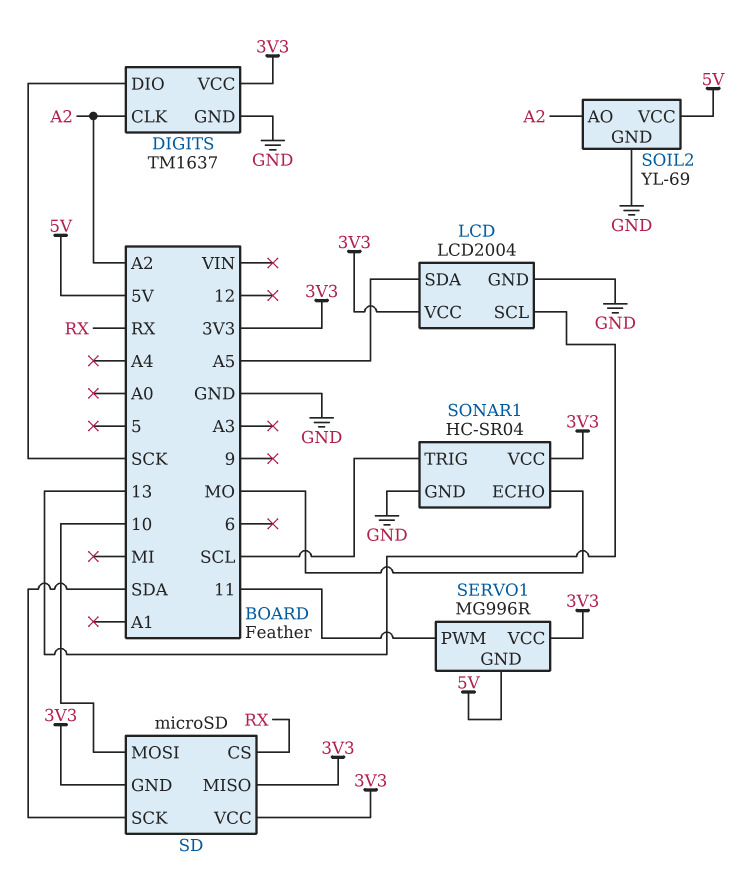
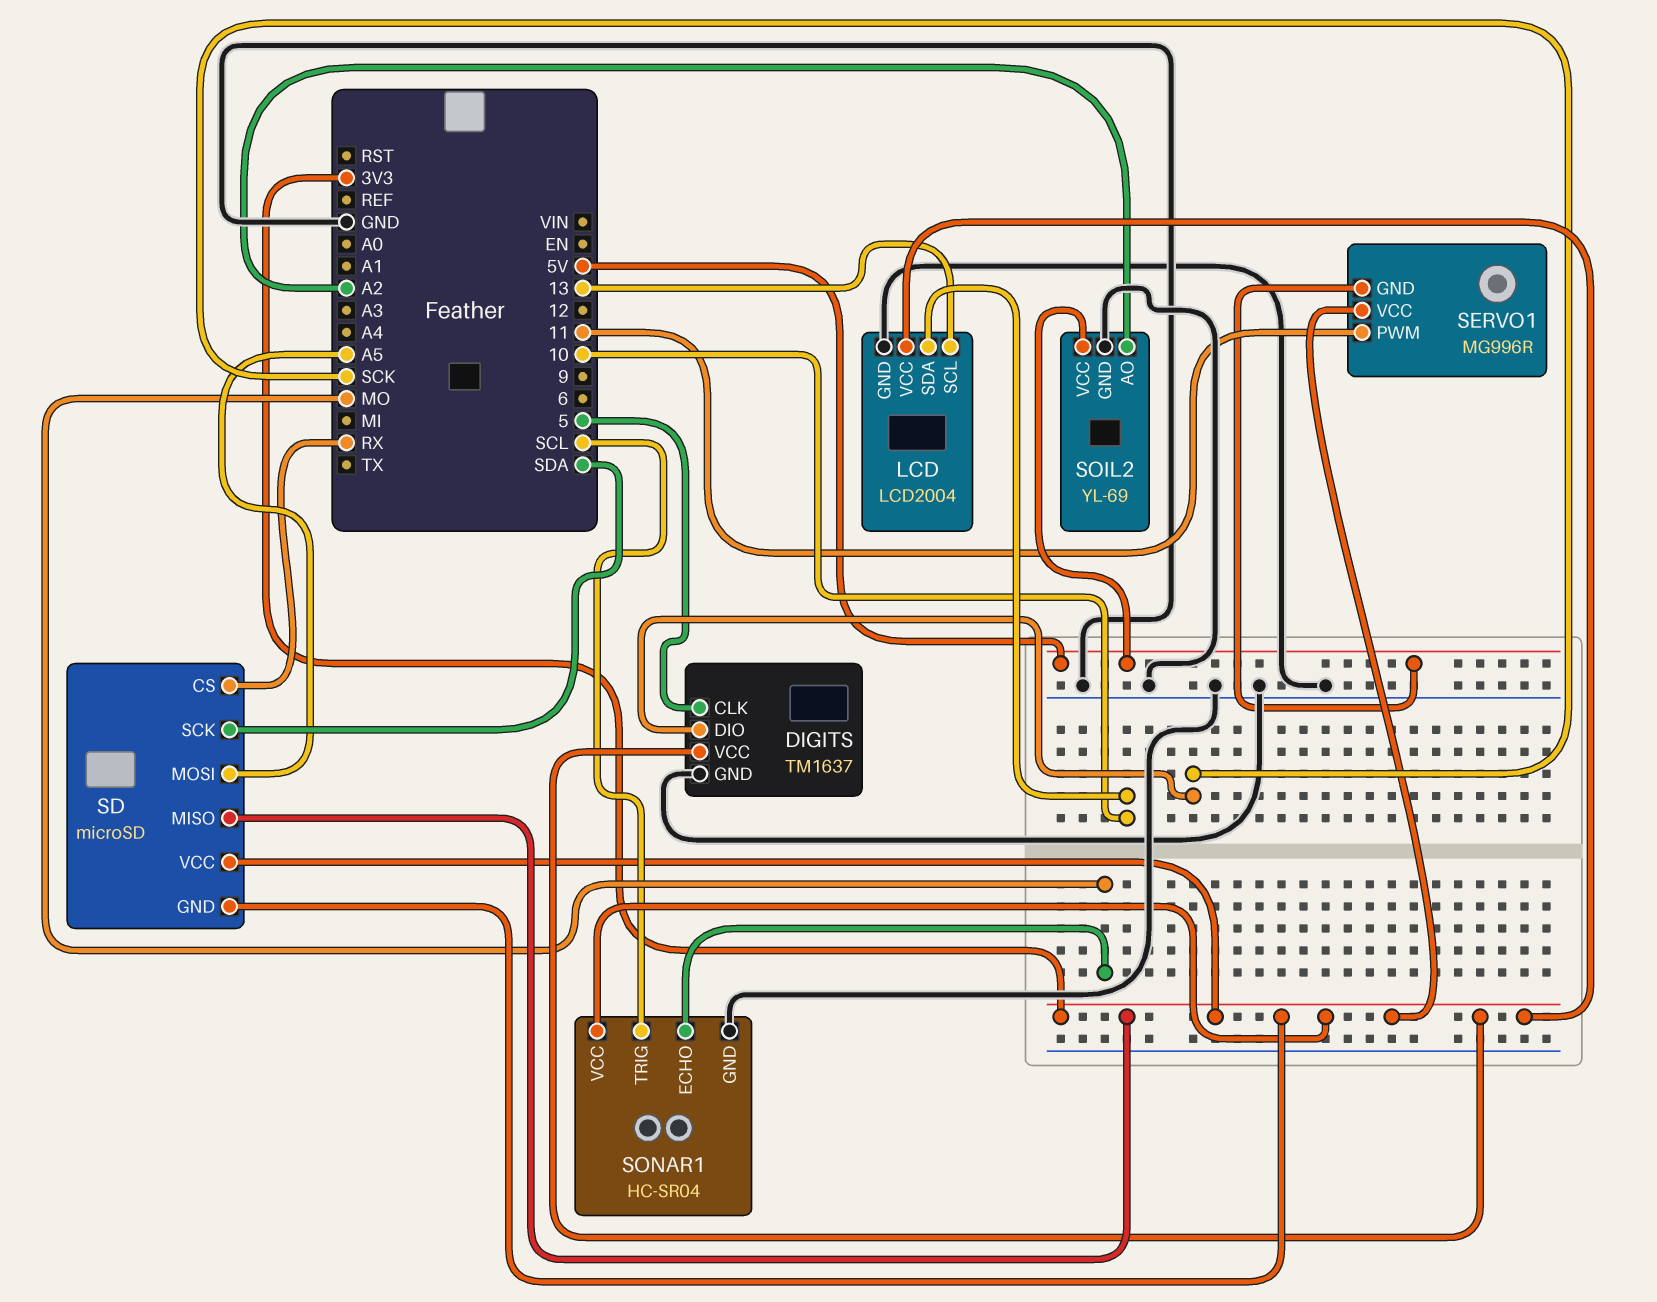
DIGITS pin CLK: A2 -> 5
LCD pin SDA: A5 -> 10
SD pin MOSI: 10 -> A5

